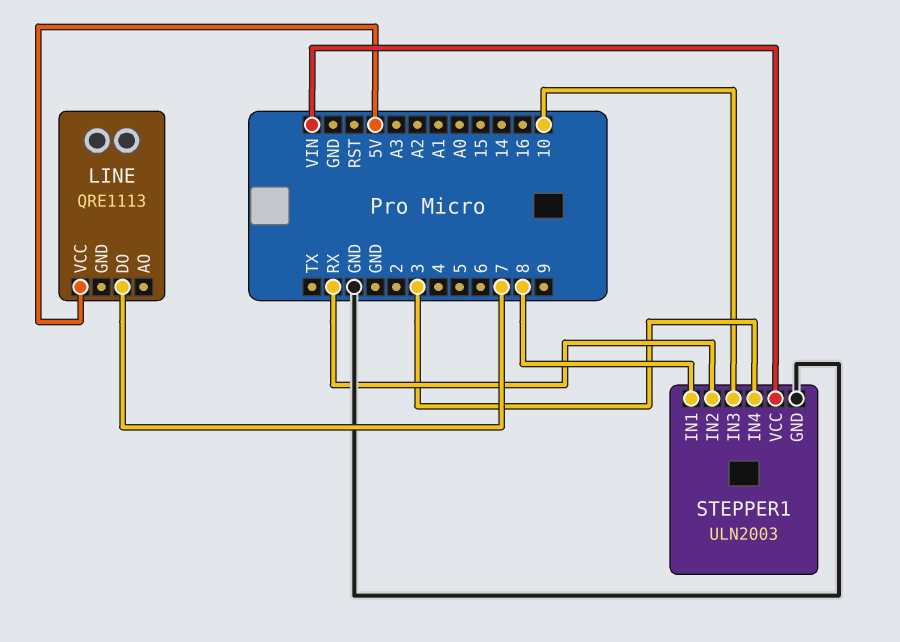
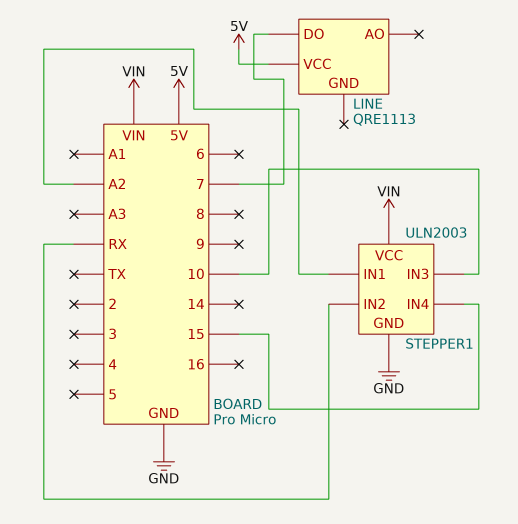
STEPPER1 pin IN1: 8 -> A2
STEPPER1 pin IN4: 3 -> 15

